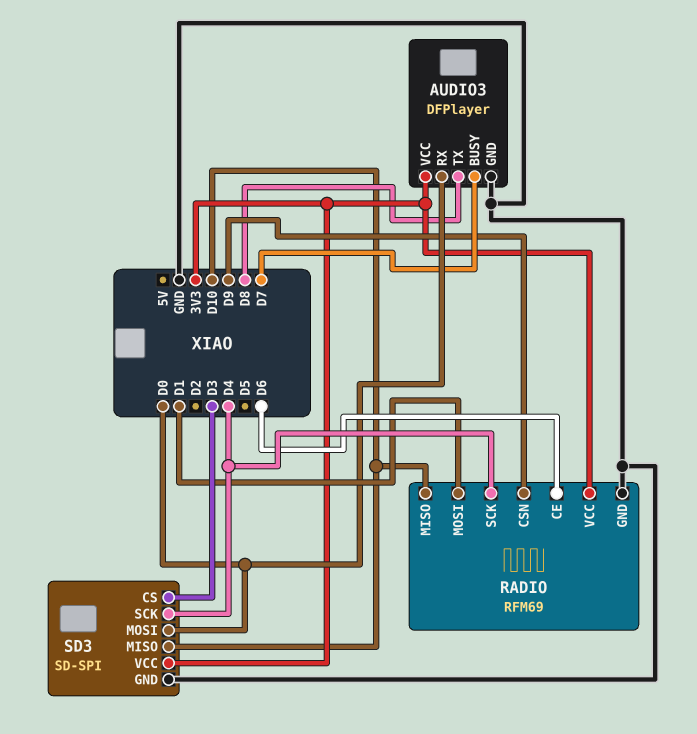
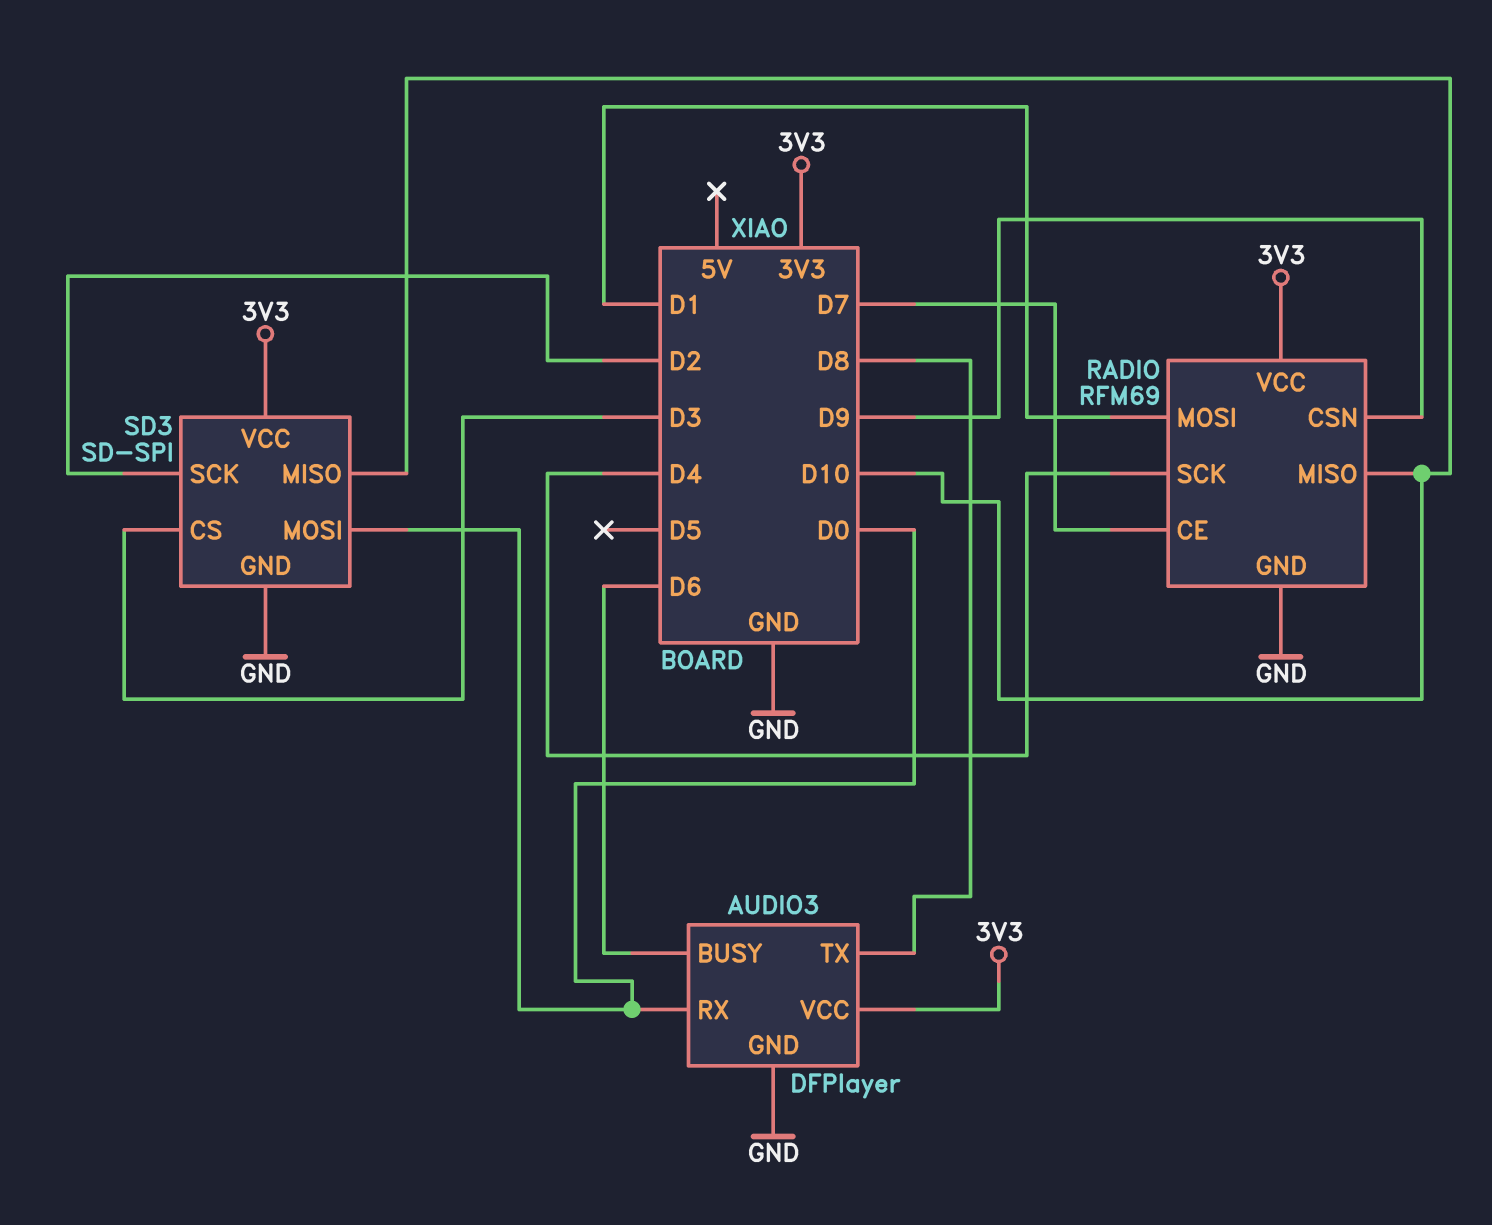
AUDIO3 pin BUSY: D7 -> D6
RADIO pin CE: D6 -> D7
SD3 pin SCK: D4 -> D2

